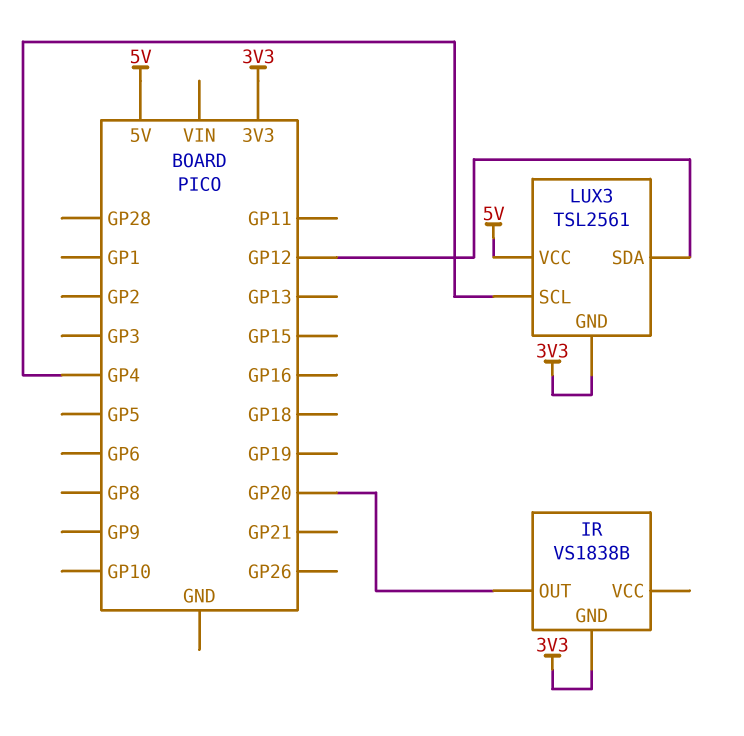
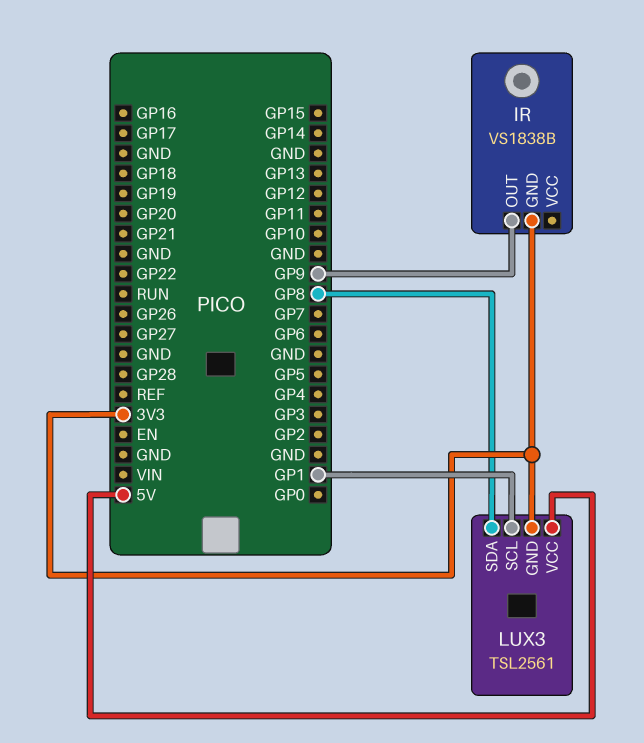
IR pin OUT: GP20 -> GP9
LUX3 pin SCL: GP4 -> GP1
LUX3 pin SDA: GP12 -> GP8

